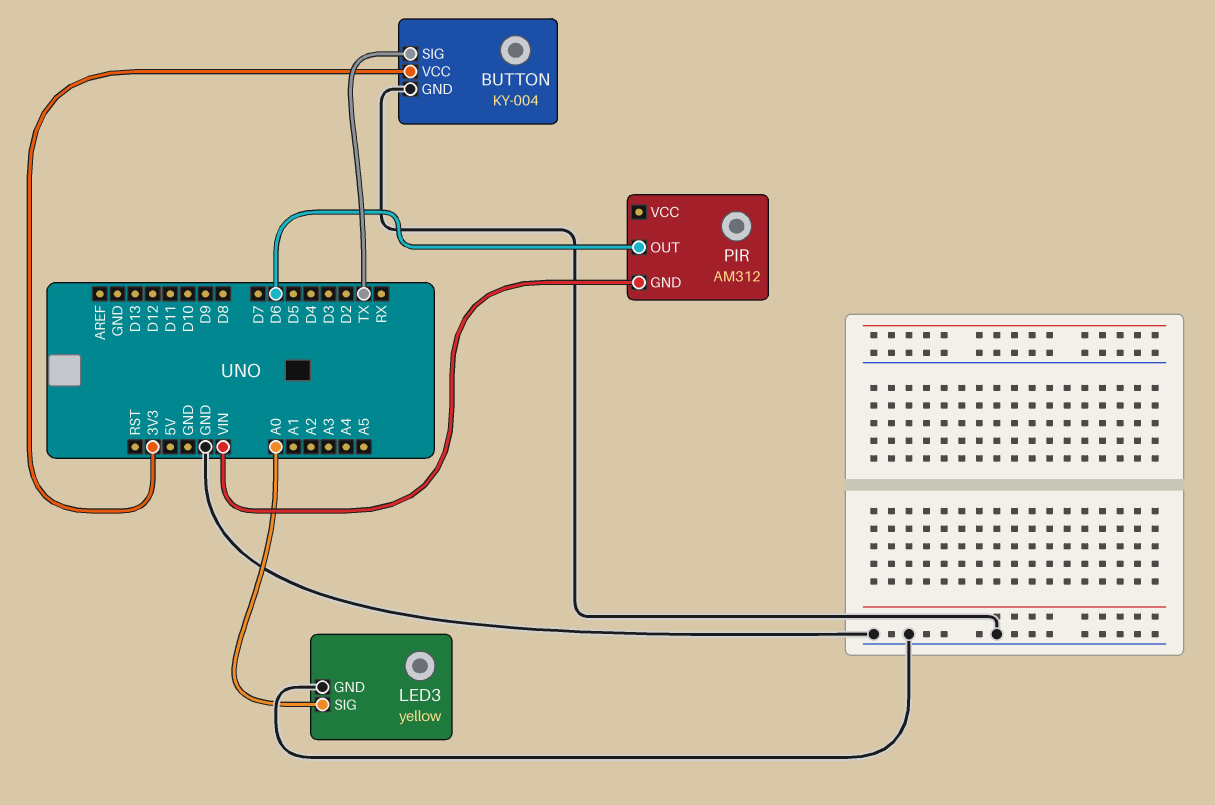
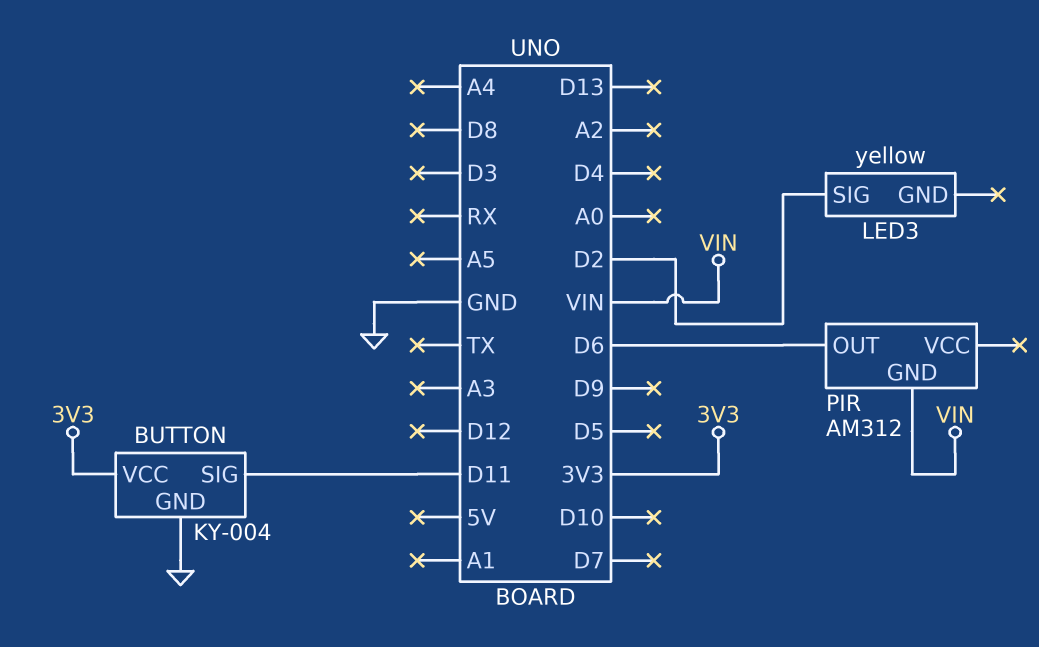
BUTTON pin SIG: TX -> D11
LED3 pin GND: GND -> none
LED3 pin SIG: A0 -> D2

